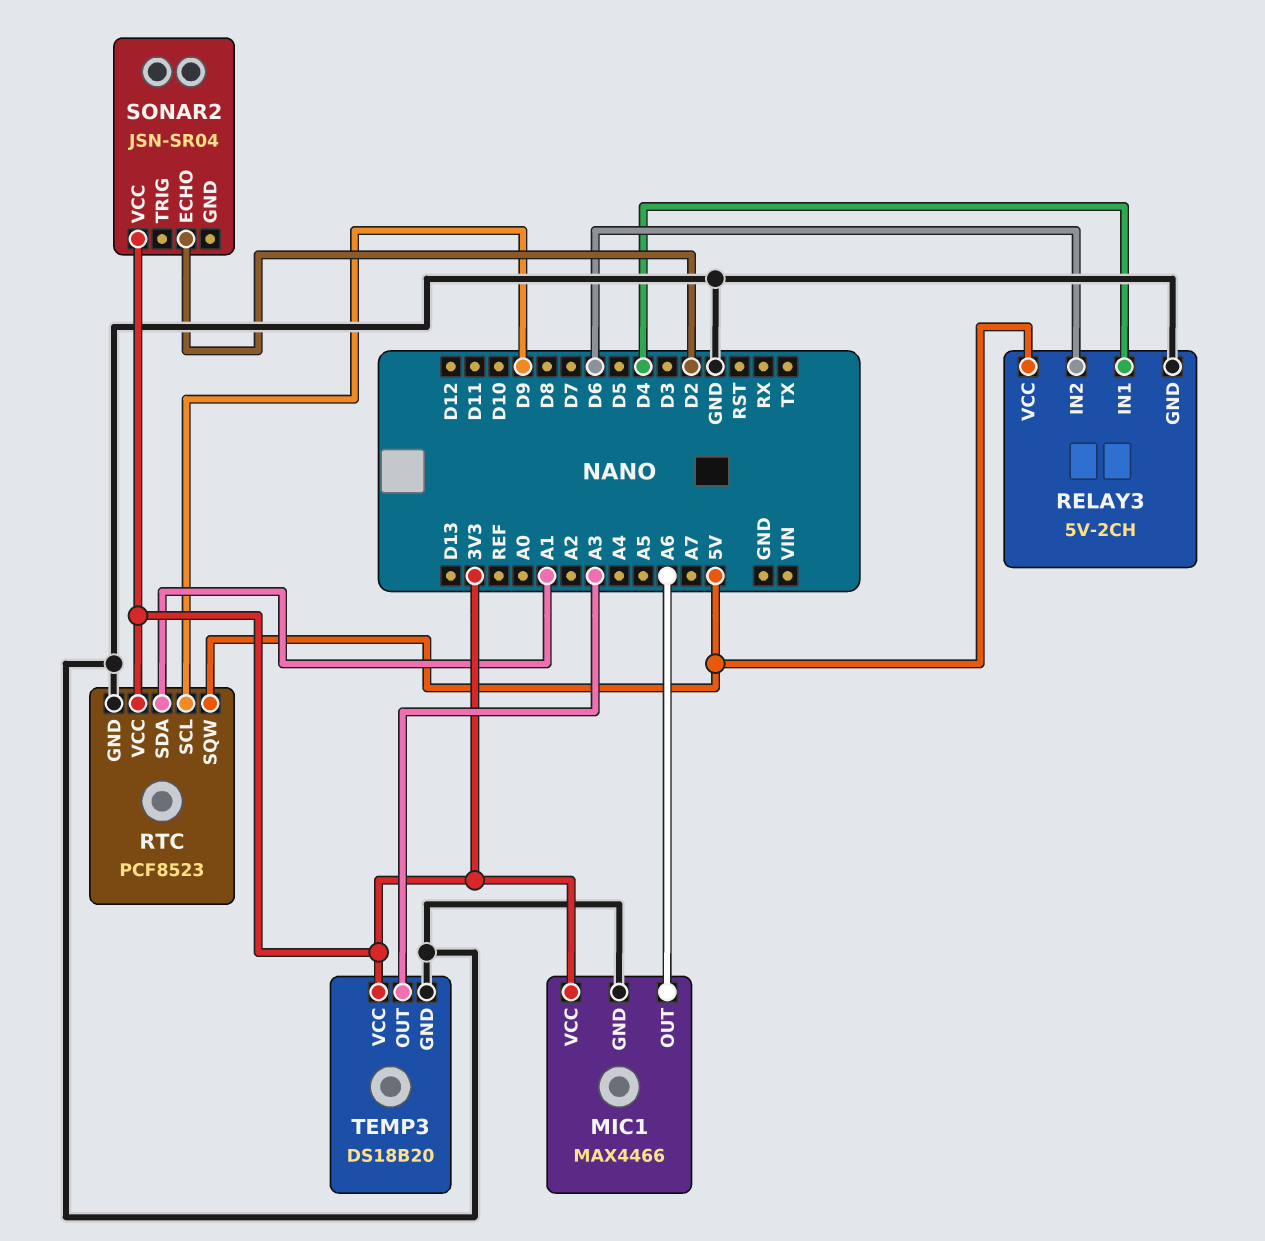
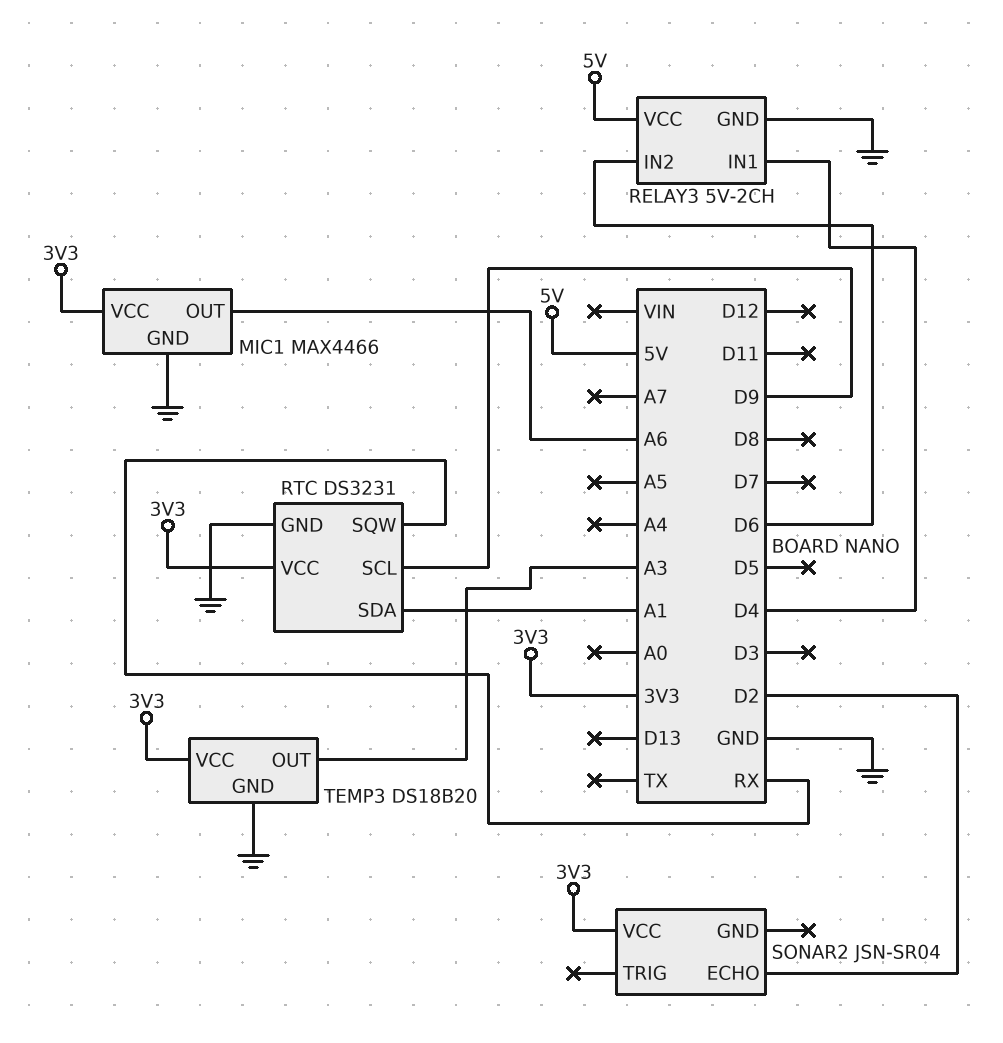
RTC: PCF8523 -> DS3231
RTC pin SQW: 5V -> RX

